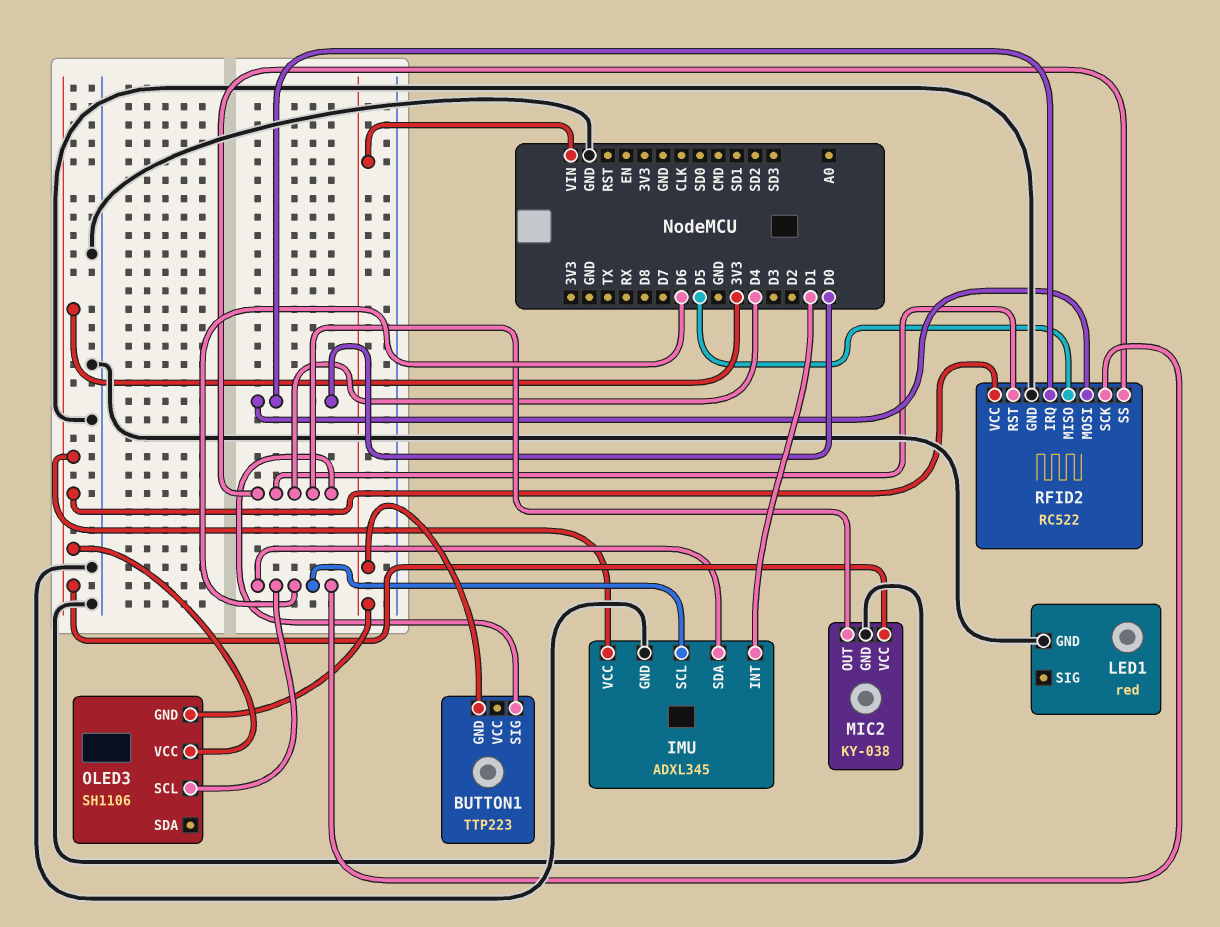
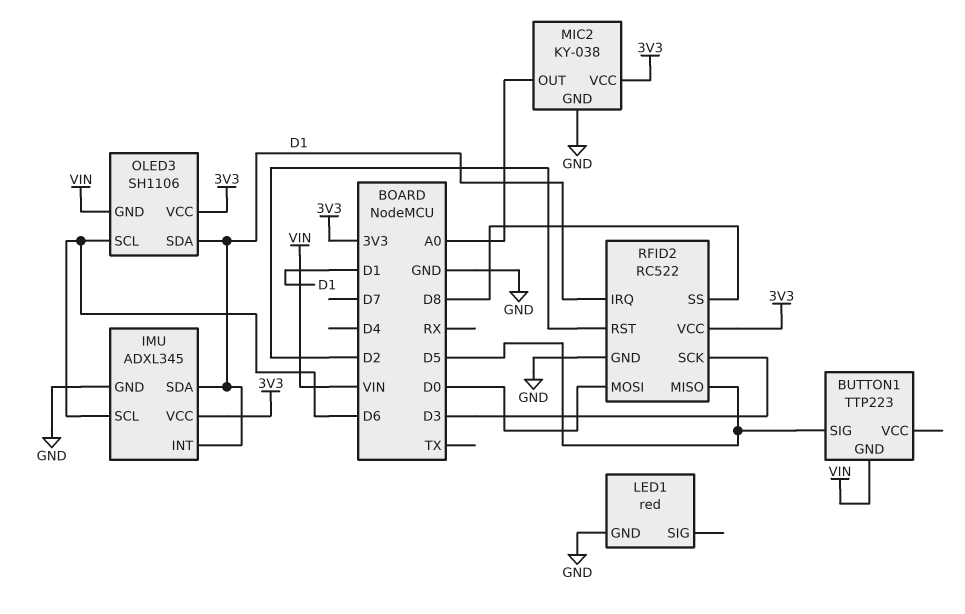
BUTTON1 pin SIG: D4 -> D5
IMU pin SDA: D6 -> D1
MIC2 pin OUT: D4 -> A0
OLED3 pin SDA: none -> D1
RFID2 pin IRQ: D0 -> D1
RFID2 pin RST: D4 -> D2
RFID2 pin SCK: D6 -> D3
RFID2 pin SS: D4 -> D8

